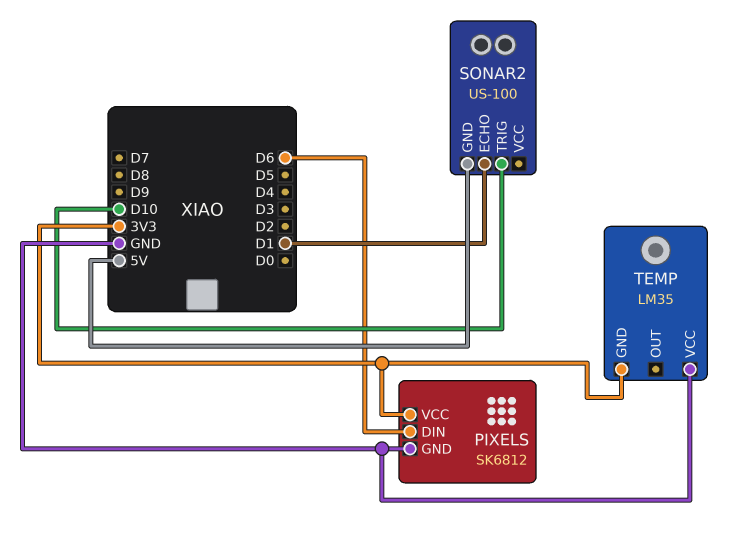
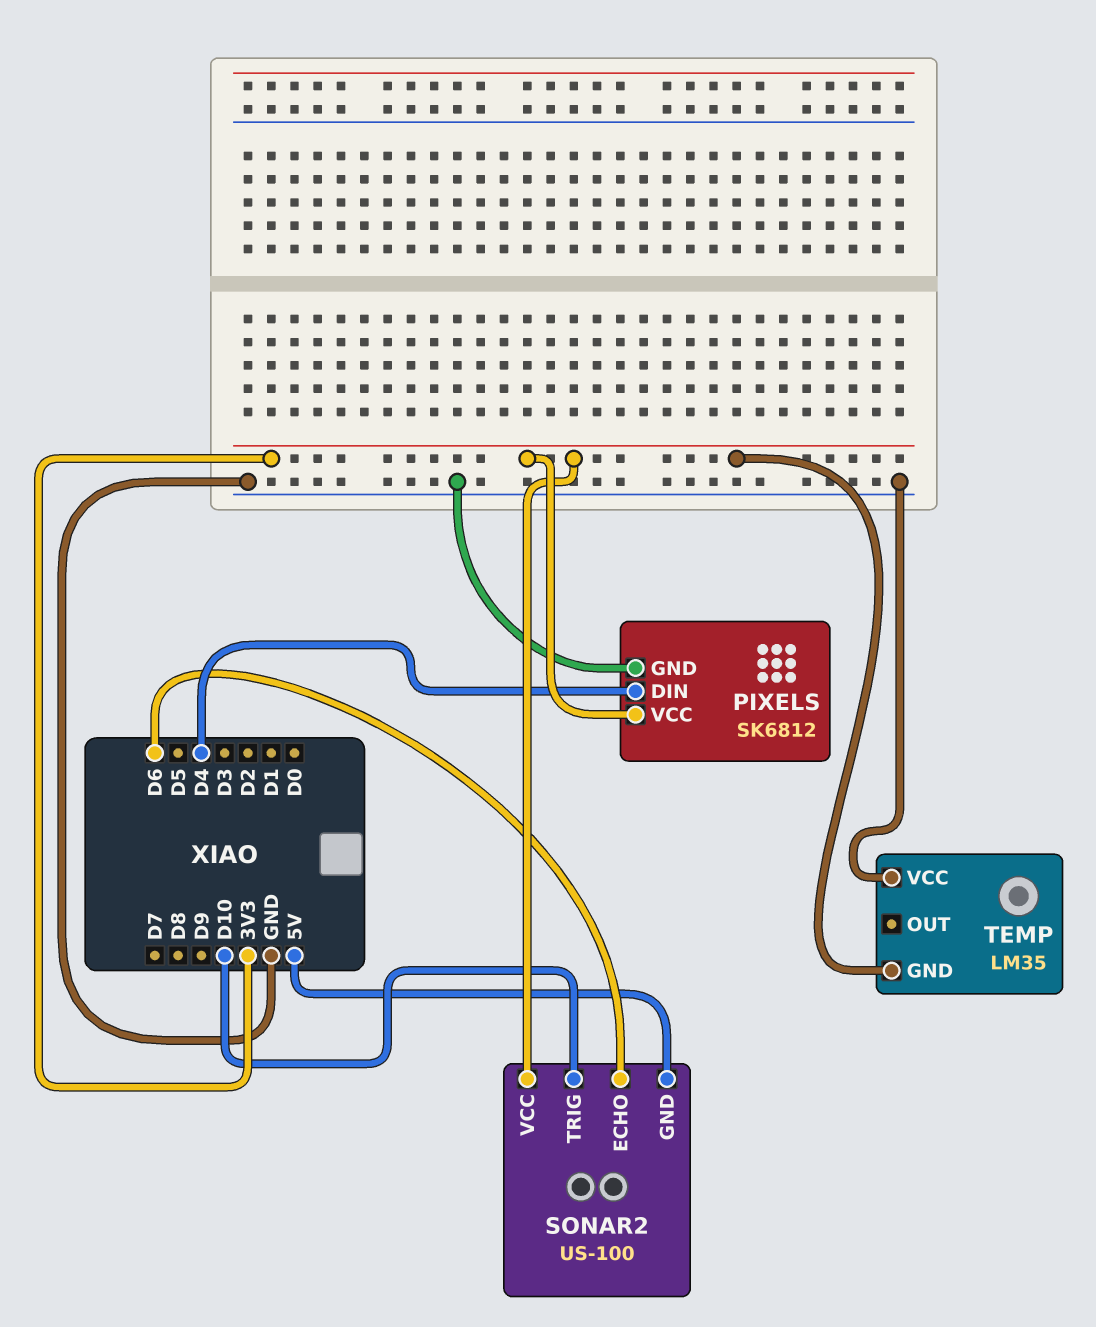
PIXELS pin DIN: D6 -> D4
SONAR2 pin ECHO: D1 -> D6
SONAR2 pin VCC: none -> 3V3

